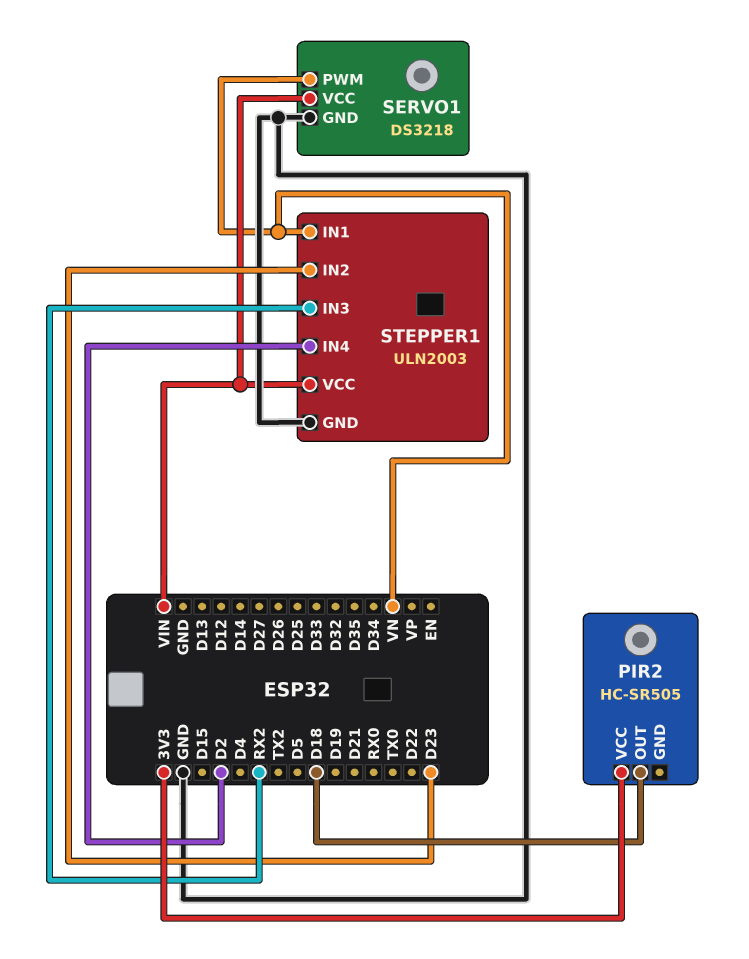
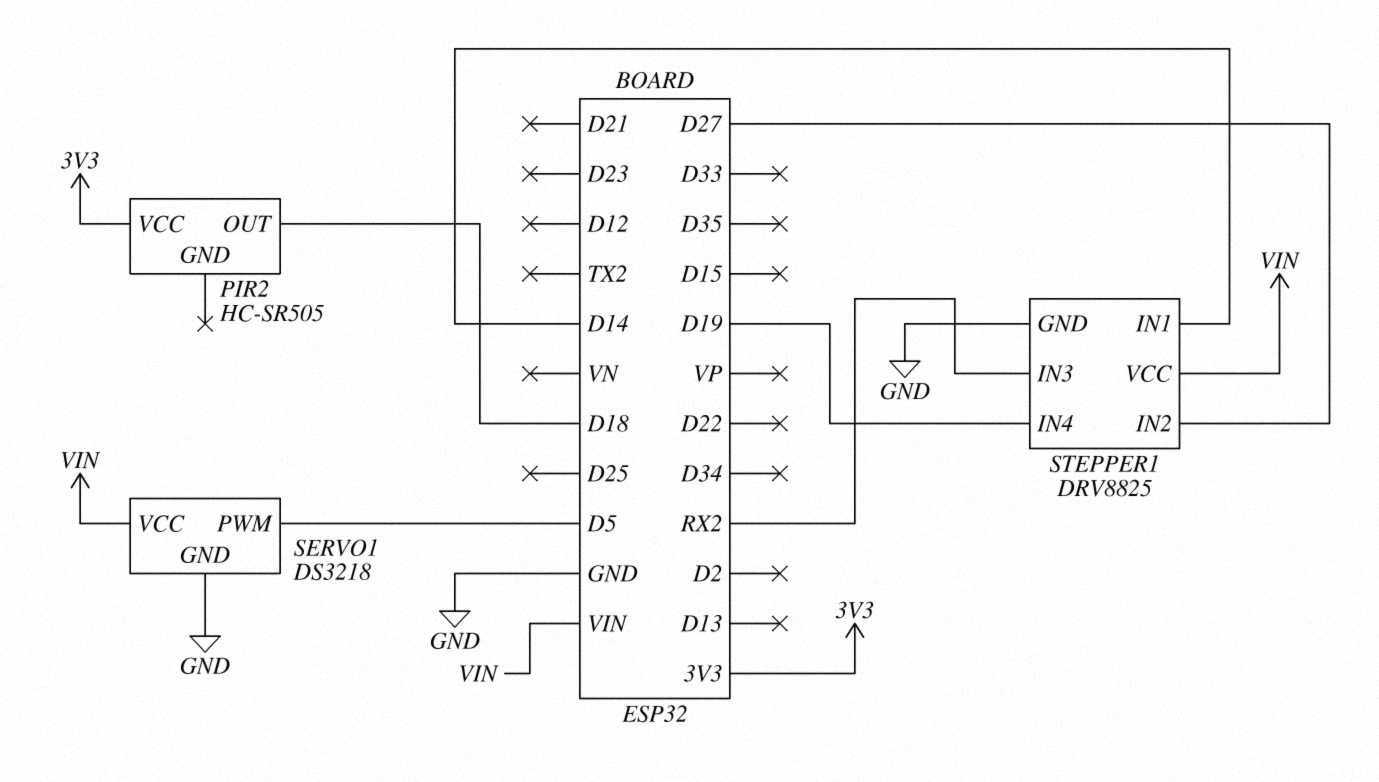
SERVO1 pin PWM: VN -> D5
STEPPER1: ULN2003 -> DRV8825
STEPPER1 pin IN1: VN -> D14
STEPPER1 pin IN2: D23 -> D27
STEPPER1 pin IN4: D2 -> D19

